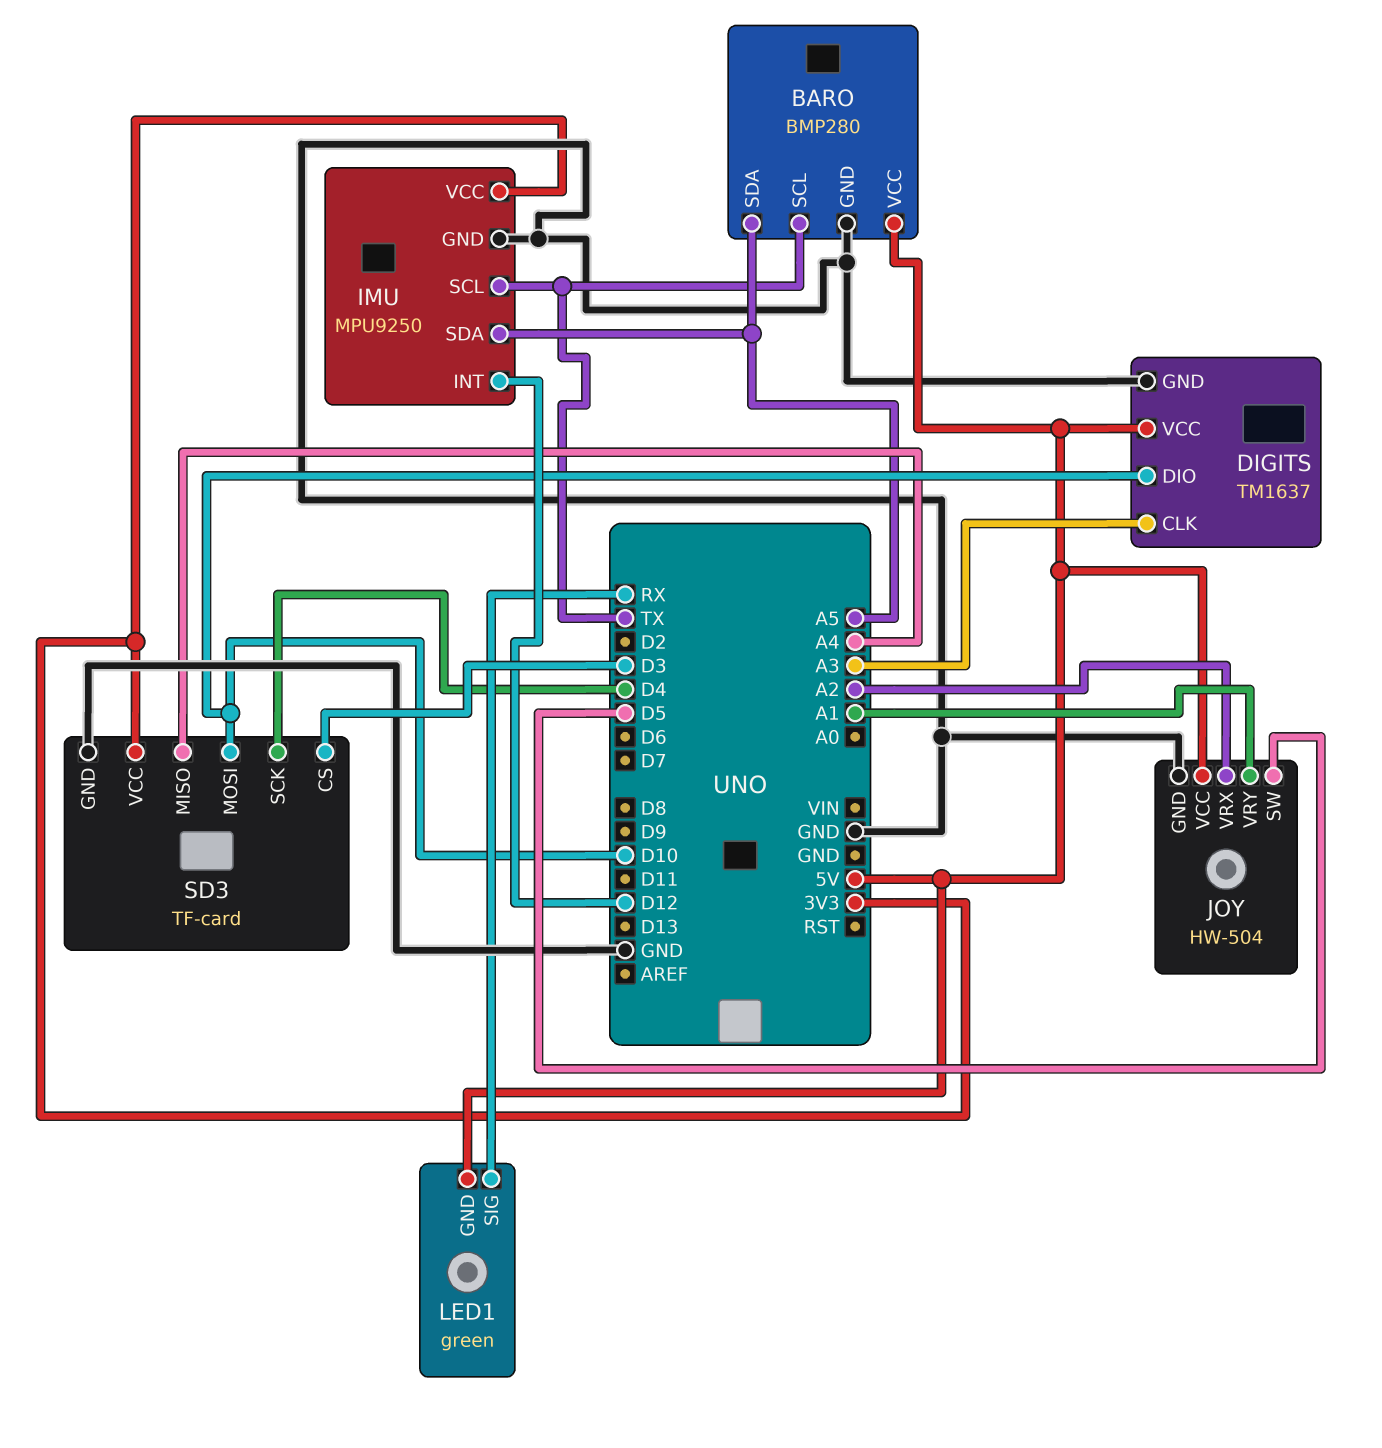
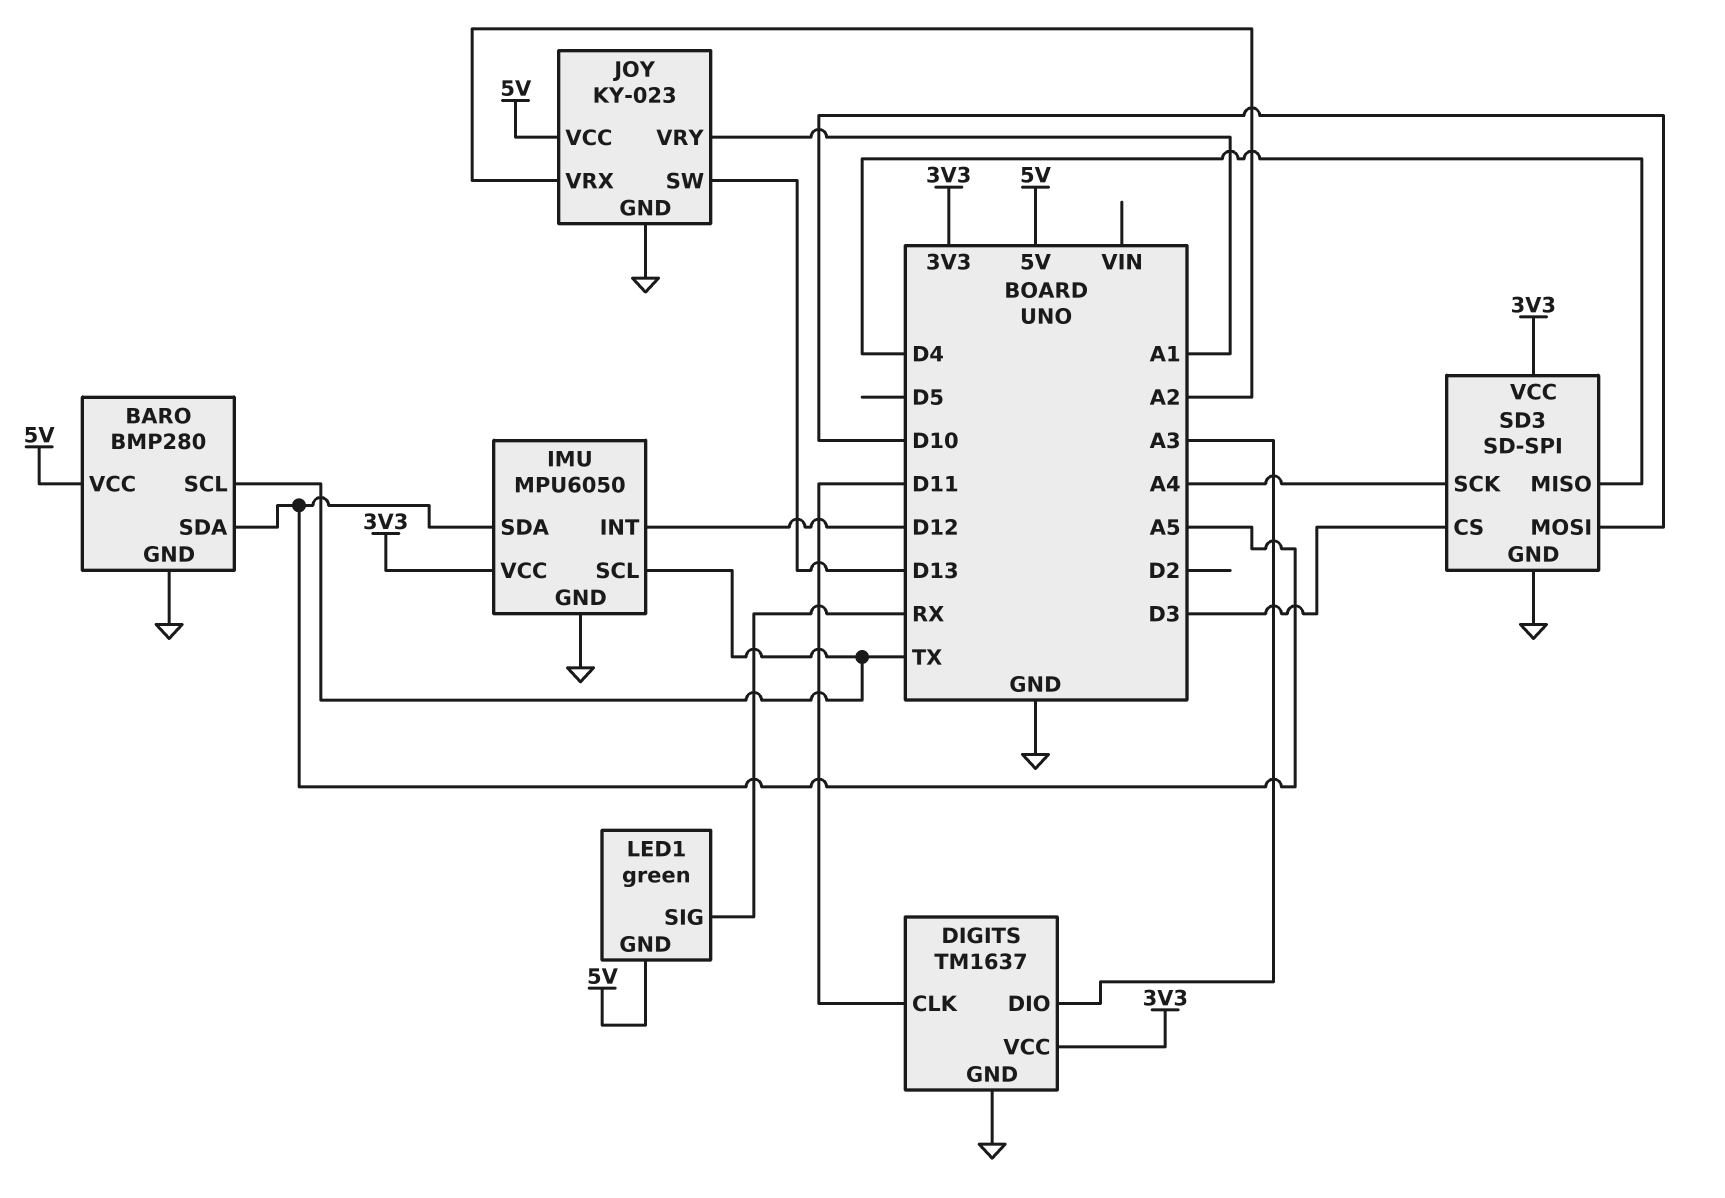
DIGITS pin CLK: A3 -> D11
DIGITS pin DIO: D10 -> A3
DIGITS pin VCC: 5V -> 3V3
IMU: MPU9250 -> MPU6050
JOY: HW-504 -> KY-023
JOY pin SW: D5 -> D13
SD3: TF-card -> SD-SPI
SD3 pin MISO: A4 -> D4
SD3 pin SCK: D4 -> A4

